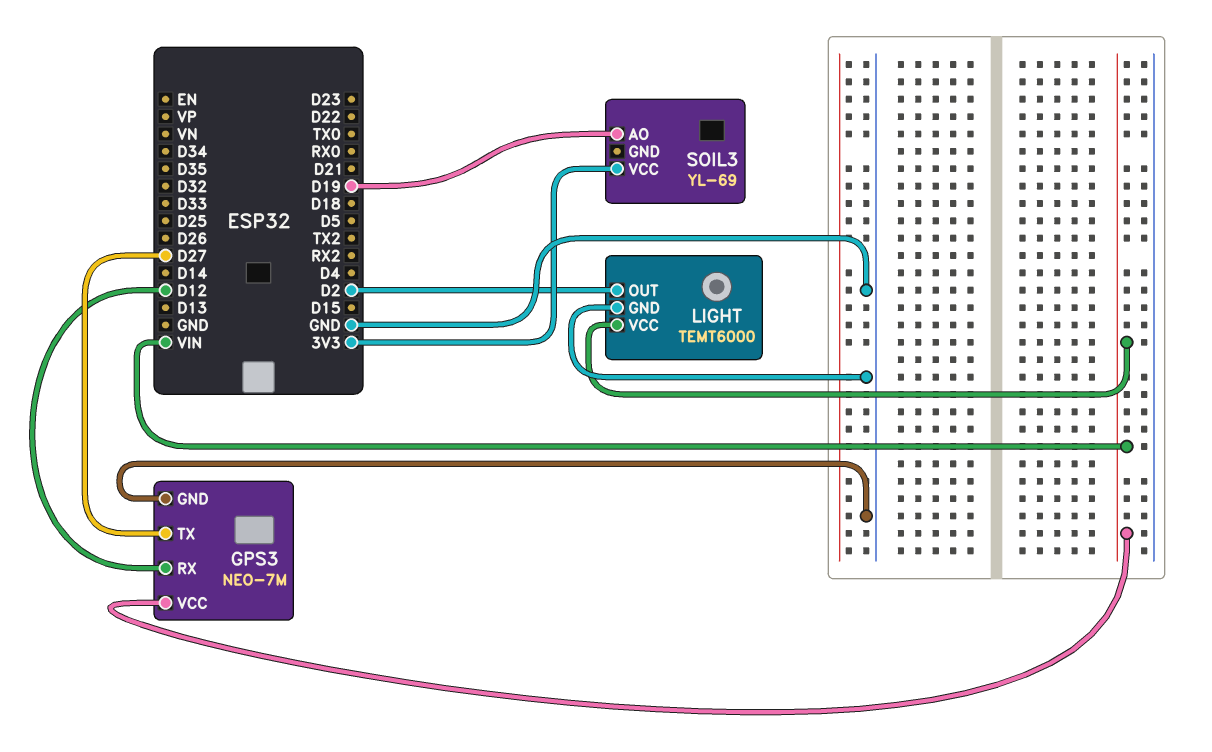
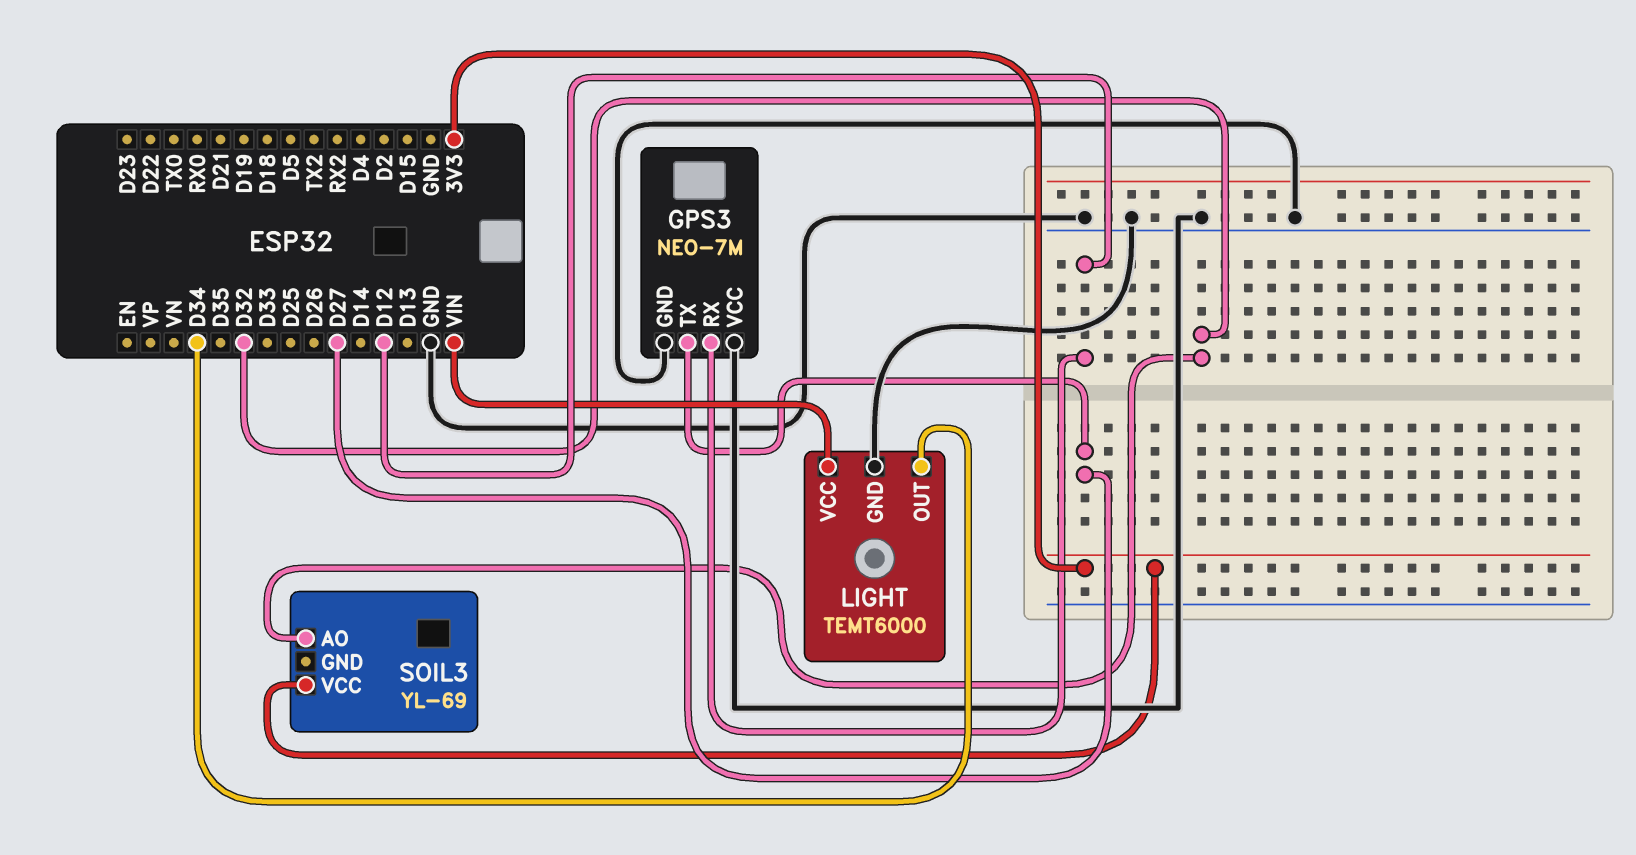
GPS3 pin VCC: VIN -> GND
LIGHT pin OUT: D2 -> D34
SOIL3 pin AO: D19 -> D32

